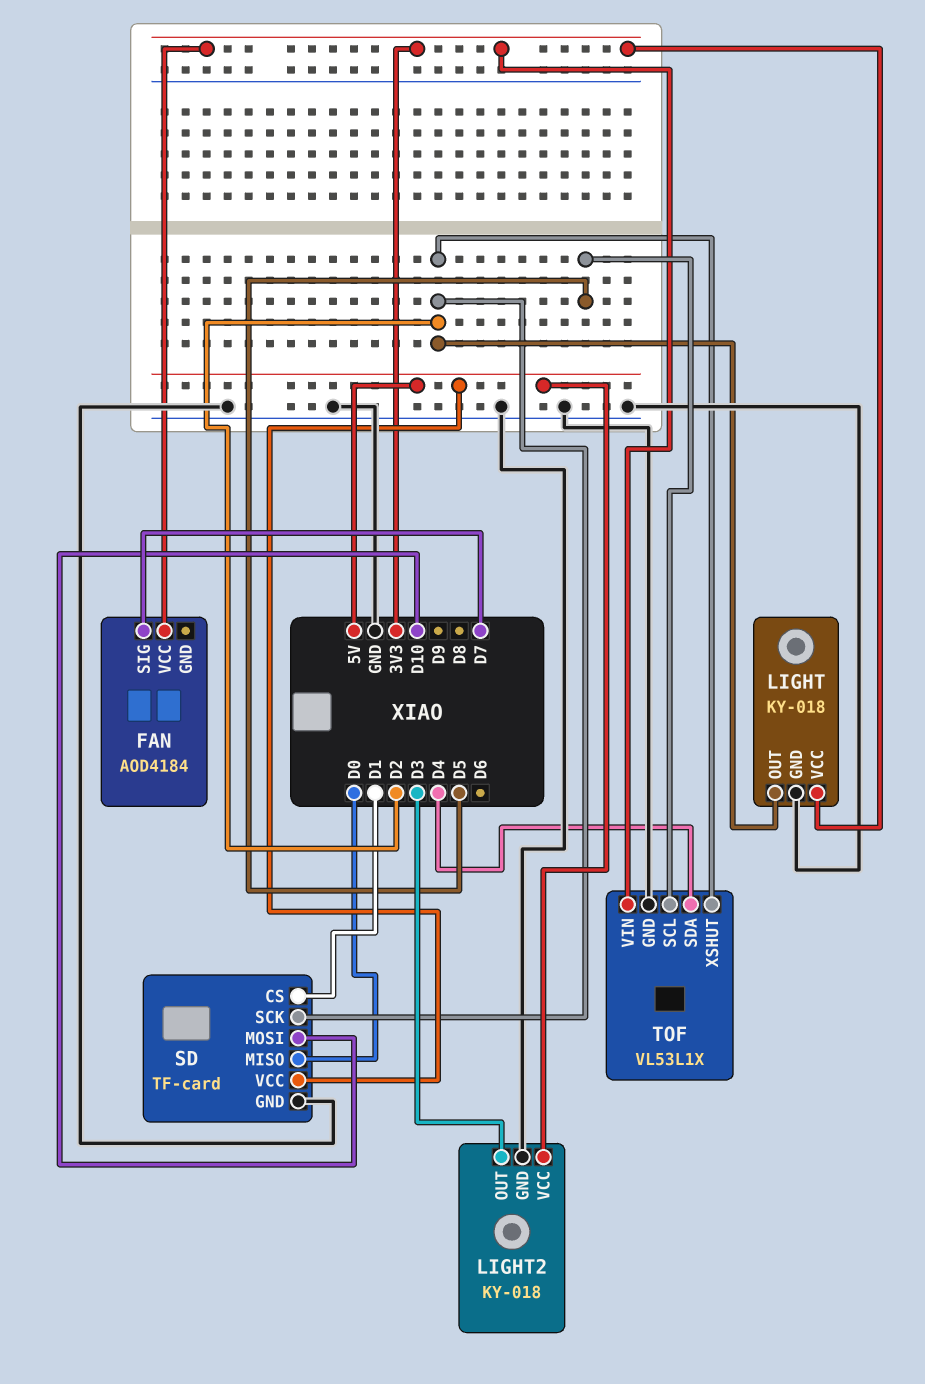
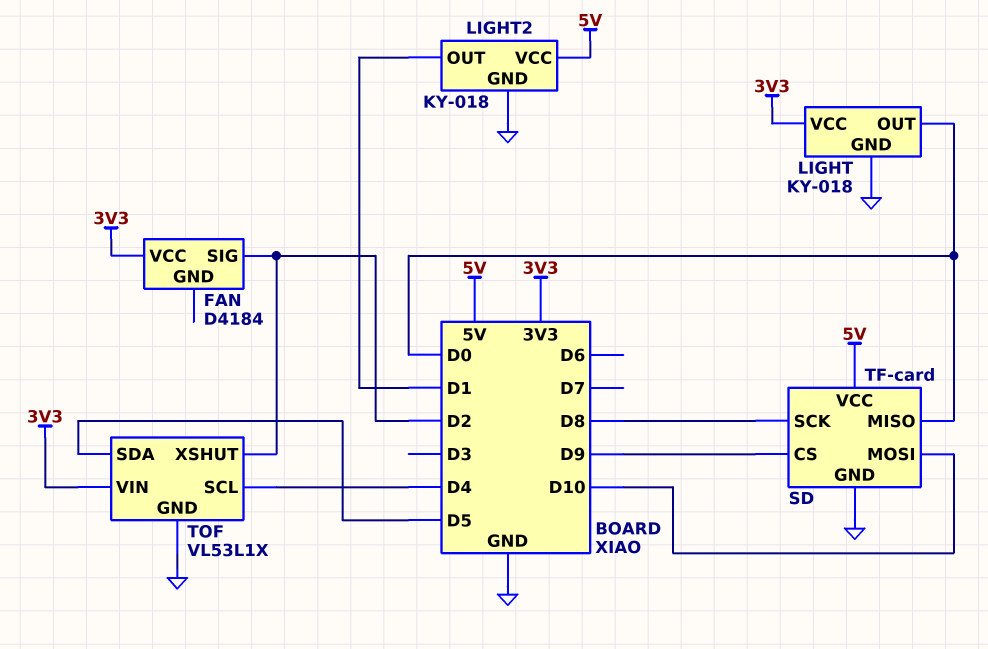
FAN: AOD4184 -> D4184
FAN pin SIG: D7 -> D2
LIGHT pin OUT: D2 -> D0
LIGHT2 pin OUT: D3 -> D1
SD pin CS: D1 -> D9
SD pin SCK: D2 -> D8
TOF pin SCL: D5 -> D4
TOF pin SDA: D4 -> D5

